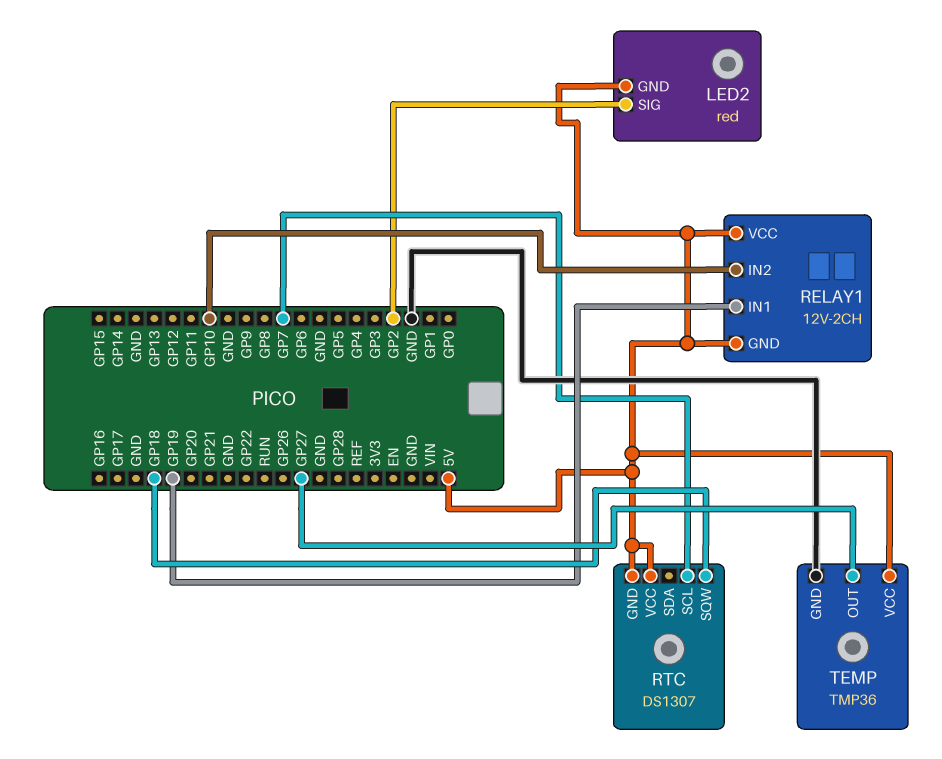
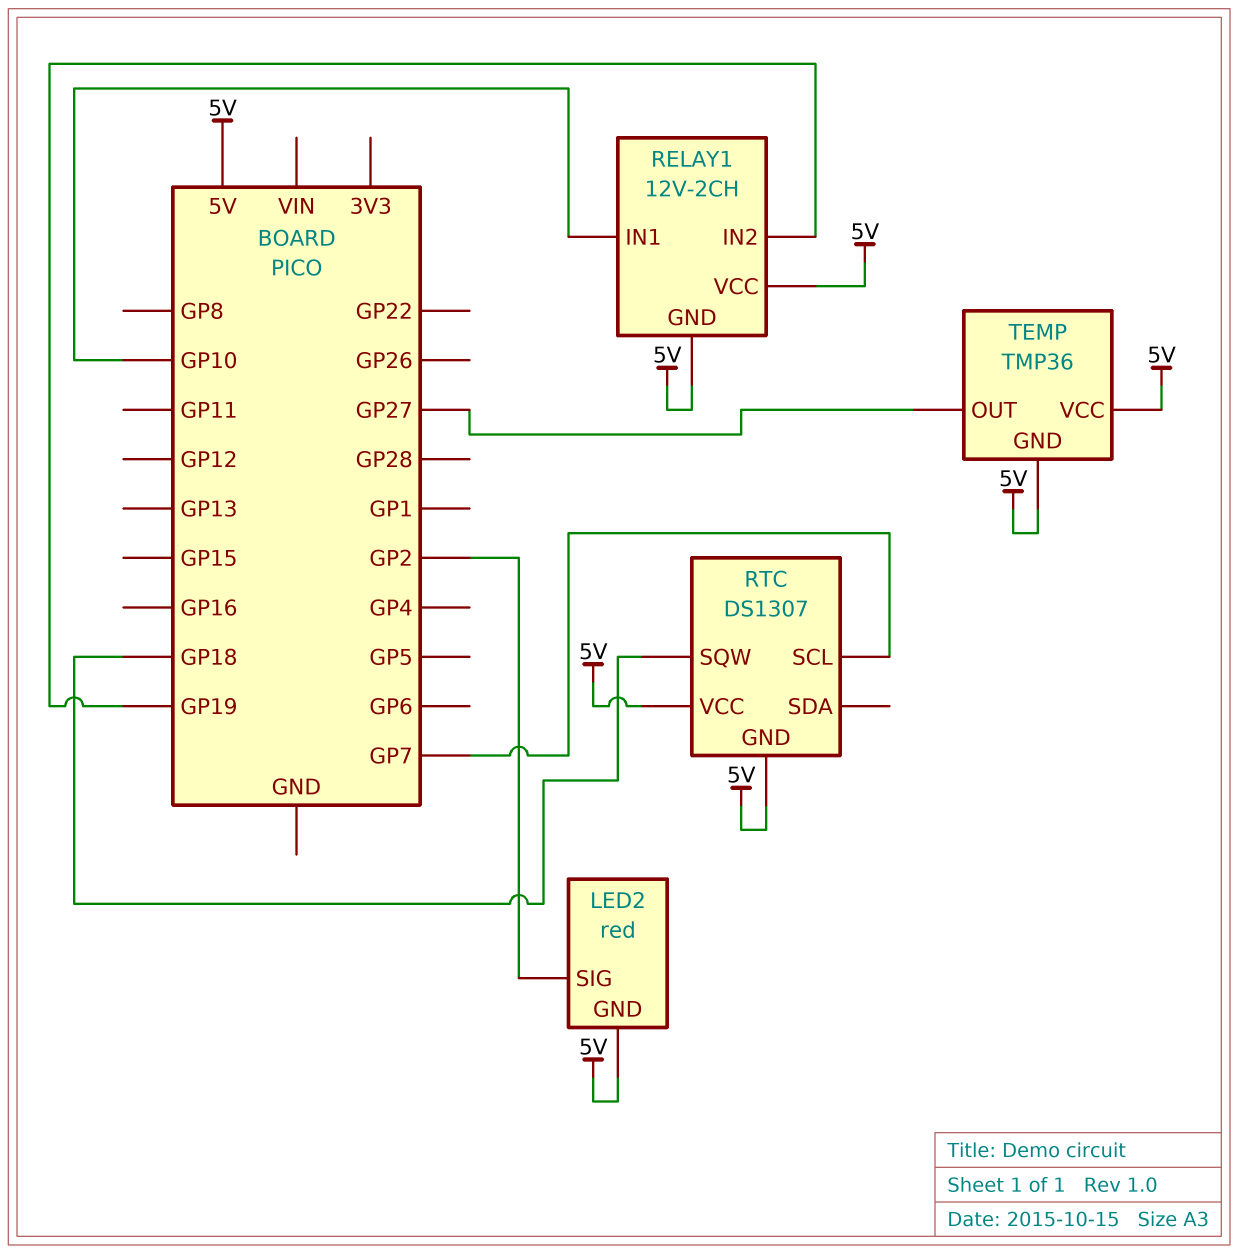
RELAY1 pin IN1: GP19 -> GP10
RELAY1 pin IN2: GP10 -> GP19
TEMP pin GND: GND -> 5V

